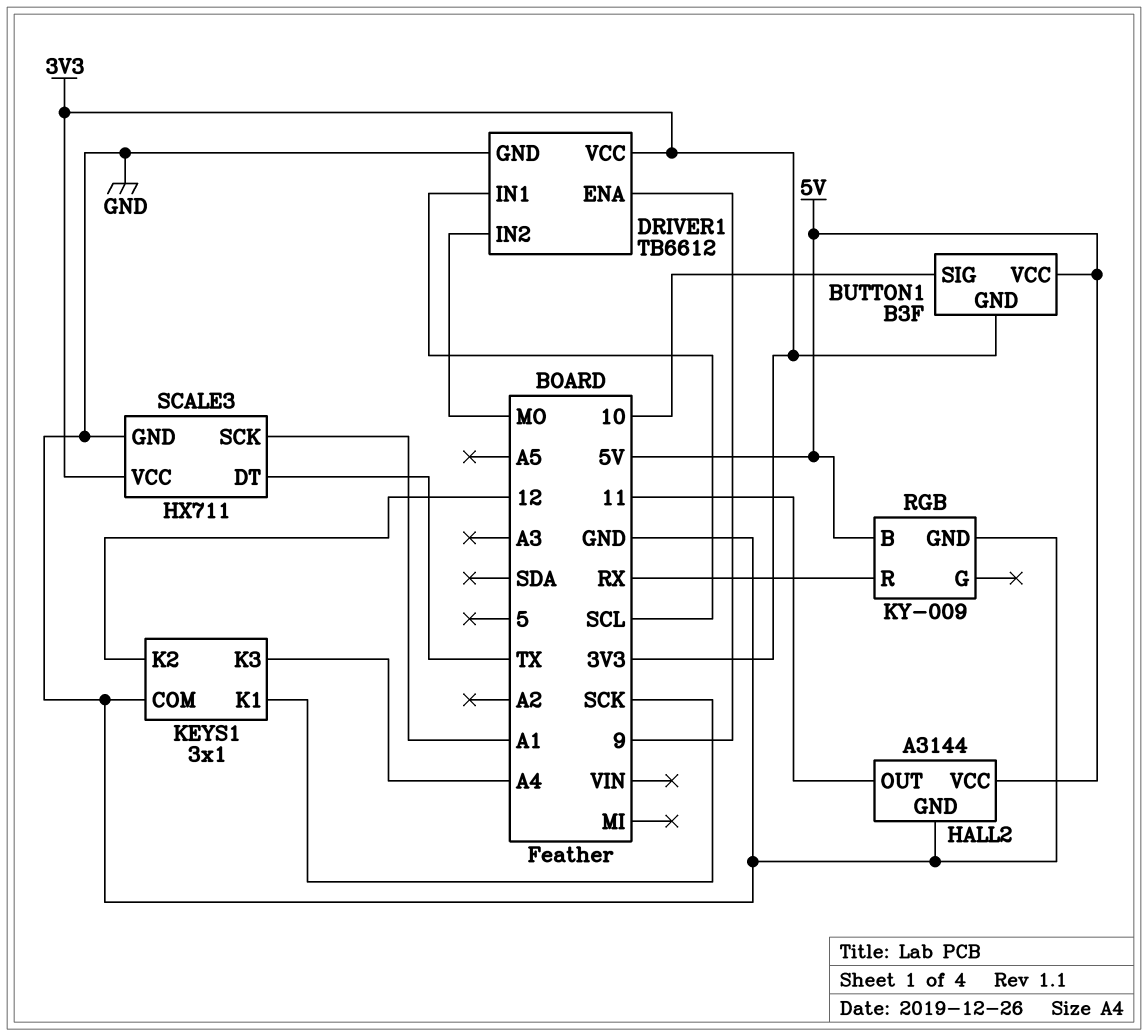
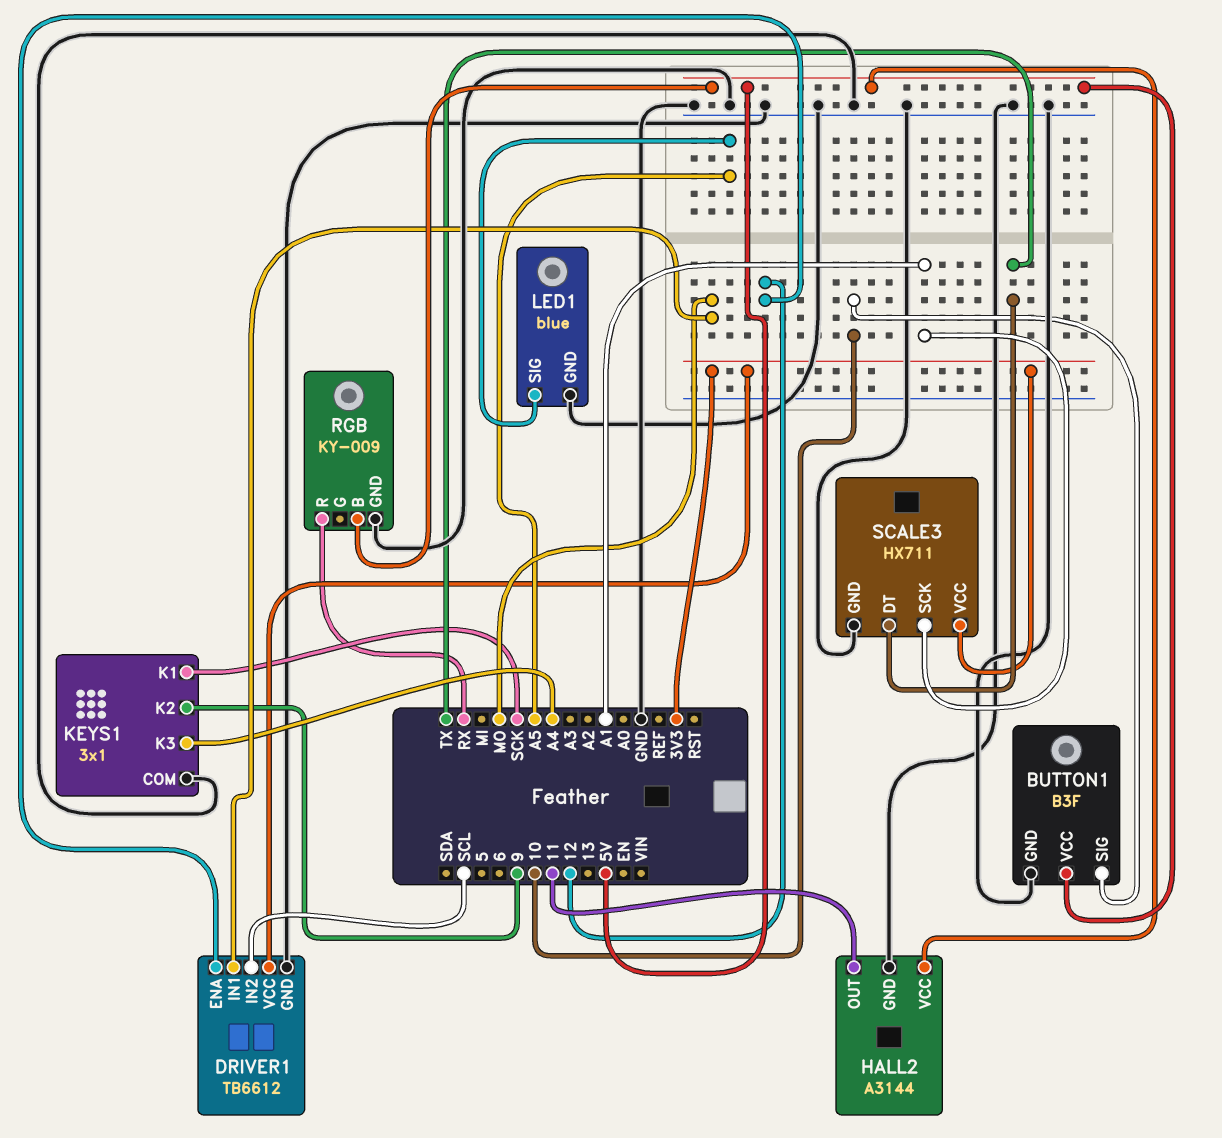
BUTTON1 pin GND: 3V3 -> GND
DRIVER1 pin ENA: 9 -> 12
DRIVER1 pin IN1: SCL -> MO
DRIVER1 pin IN2: MO -> SCL
KEYS1 pin K2: 12 -> 9
LED1: none -> blue
LED1 pin GND: none -> GND
LED1 pin SIG: none -> A5

